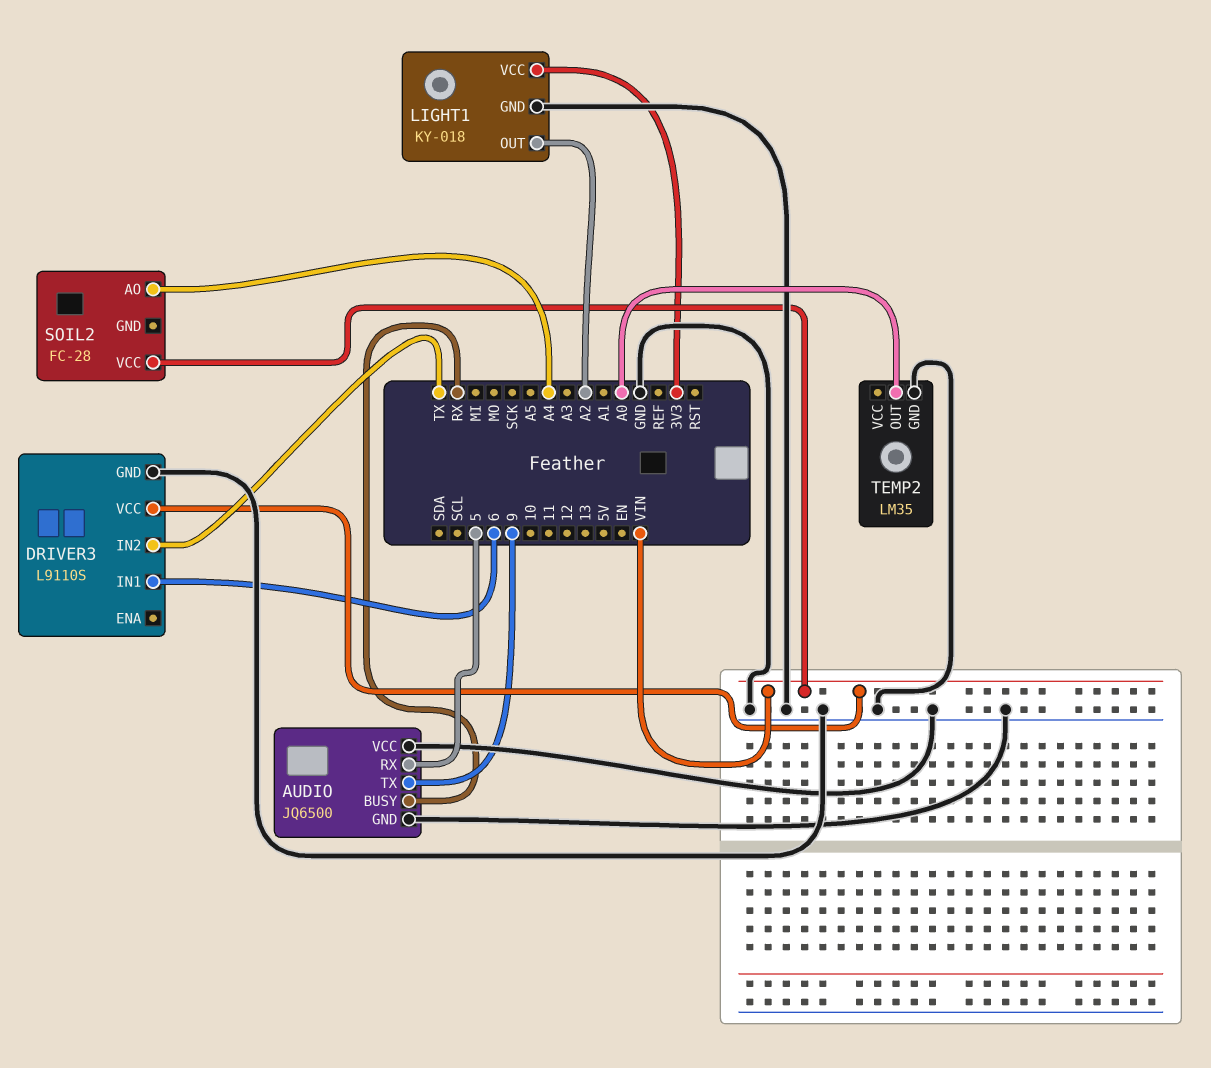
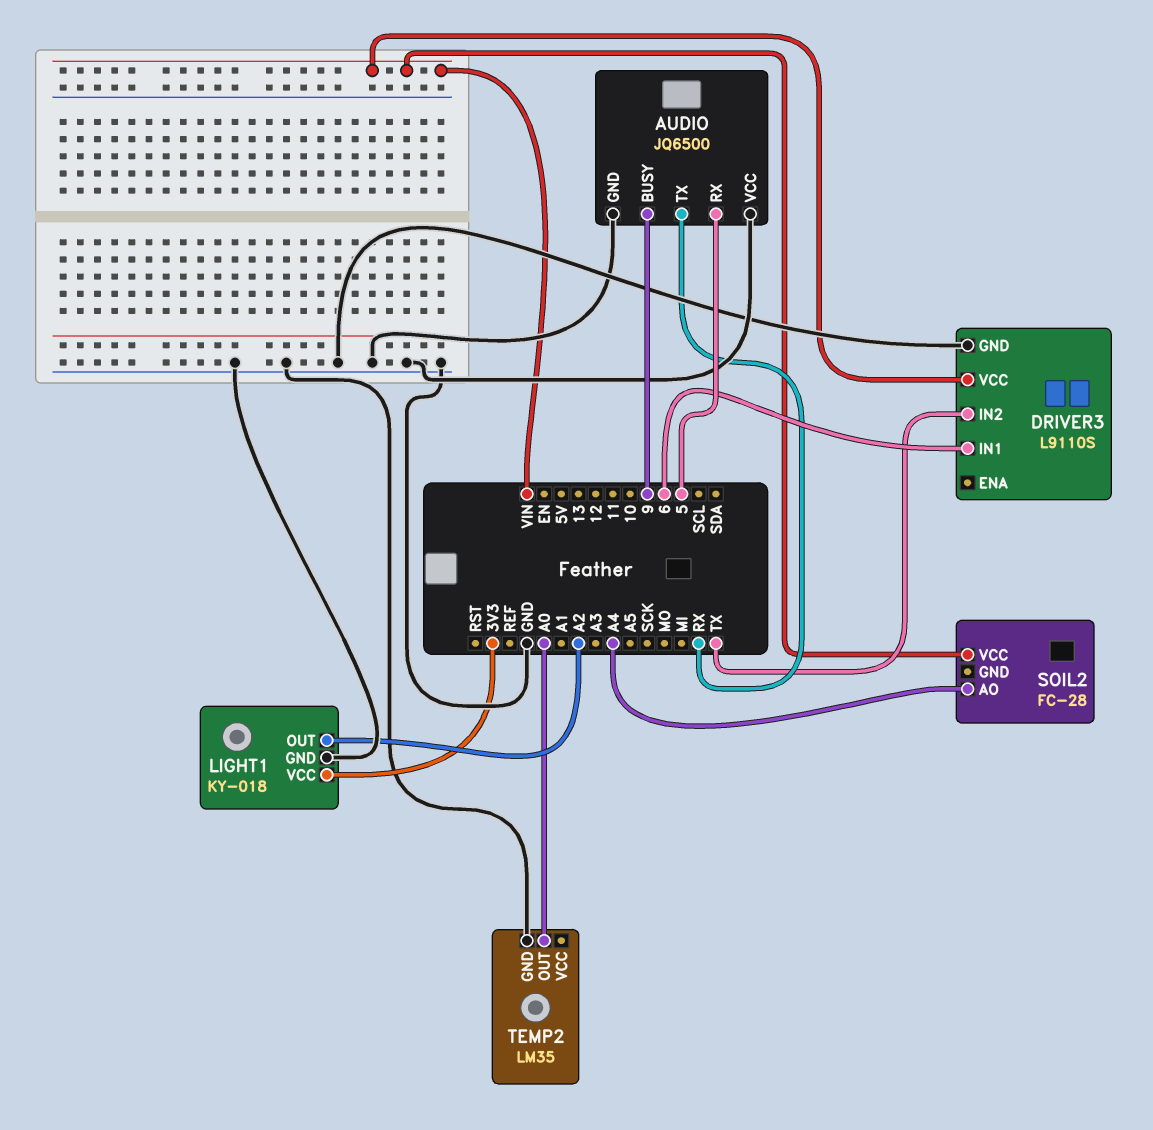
AUDIO pin BUSY: RX -> 9
AUDIO pin TX: 9 -> RX

